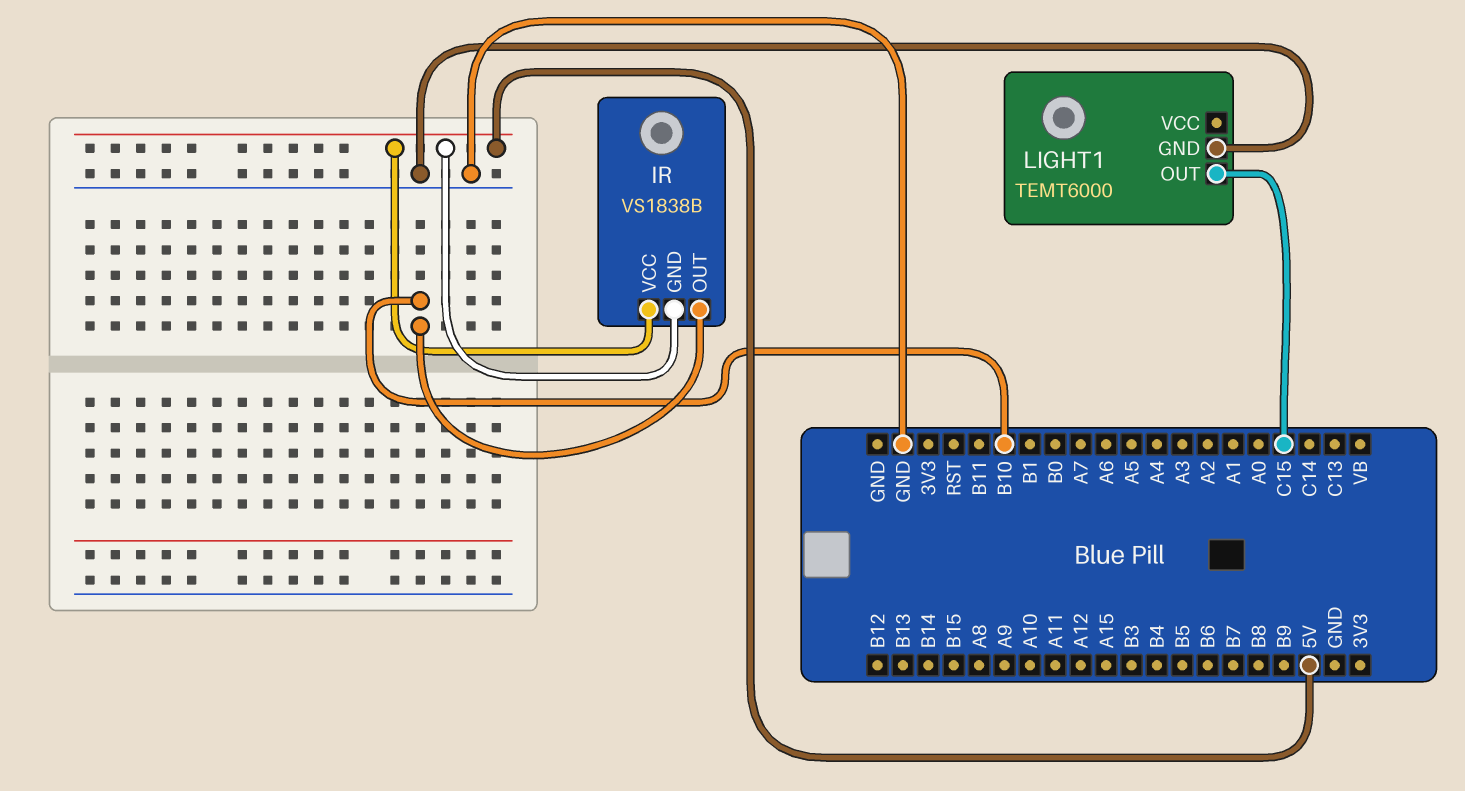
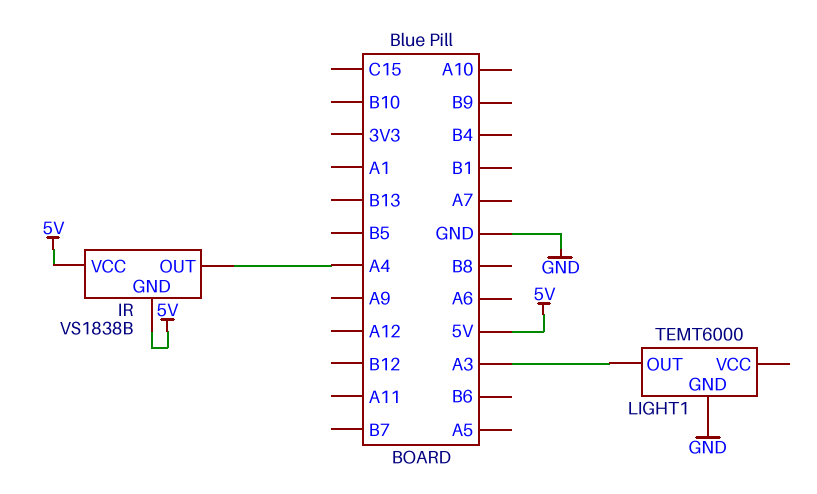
IR pin OUT: B10 -> A4
LIGHT1 pin OUT: C15 -> A3

